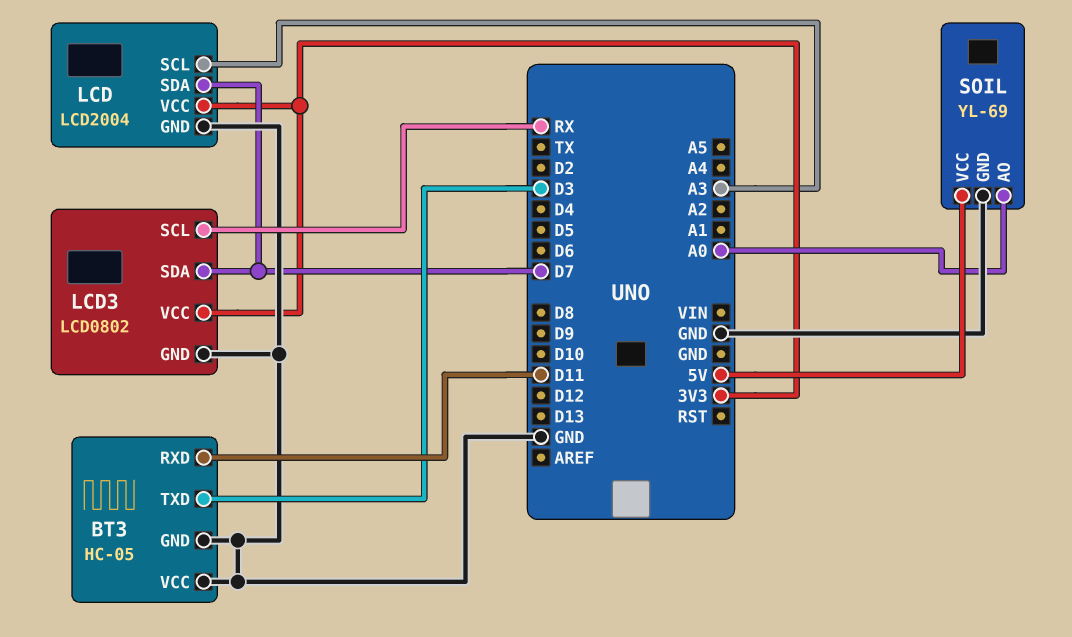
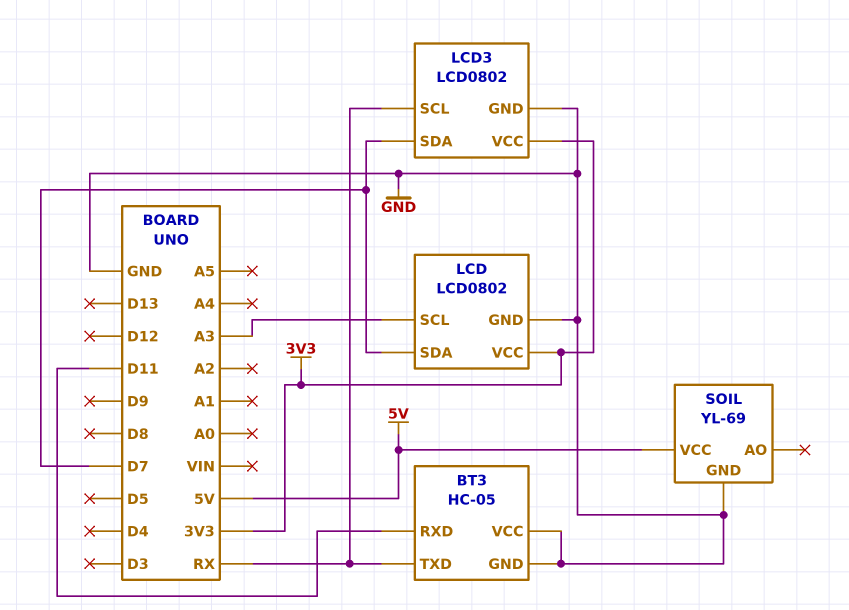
BT3 pin TXD: D3 -> RX
LCD: LCD2004 -> LCD0802
SOIL pin AO: A0 -> none

